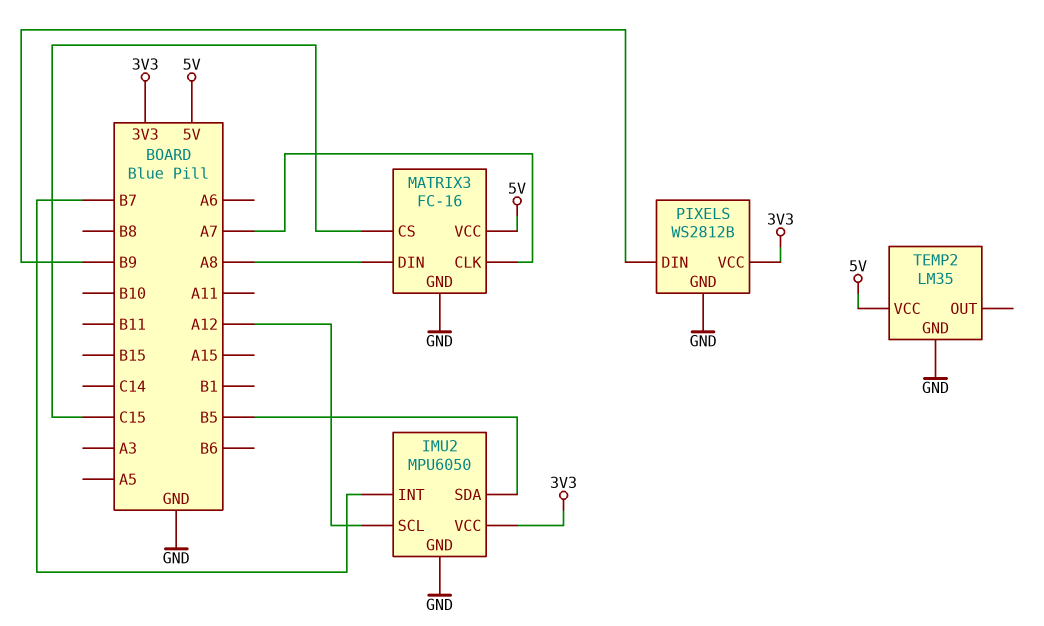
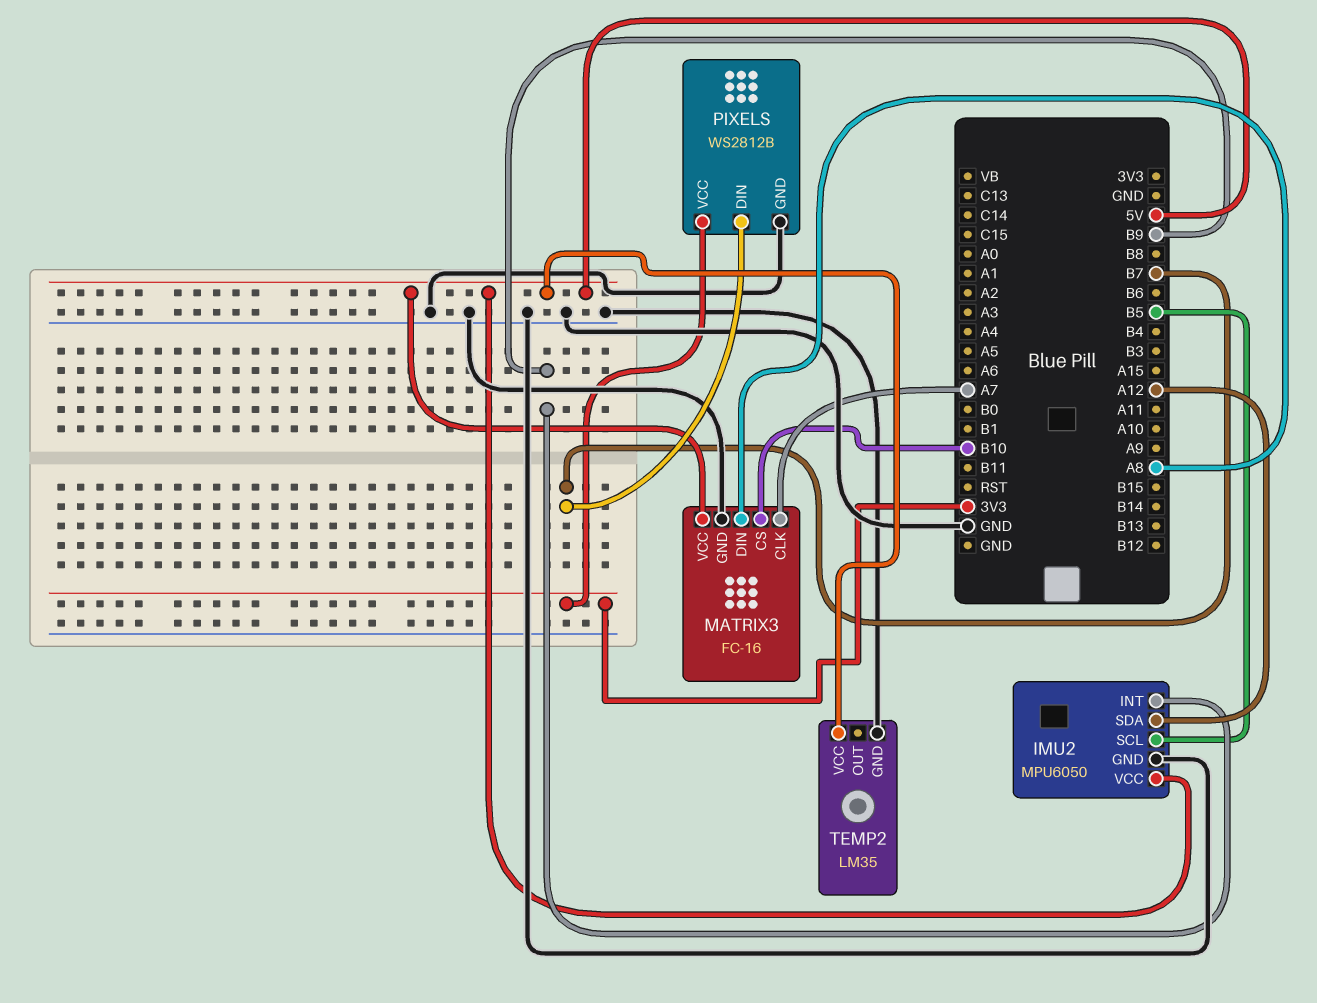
IMU2 pin INT: B7 -> B9
IMU2 pin SCL: A12 -> B5
IMU2 pin SDA: B5 -> A12
IMU2 pin VCC: 3V3 -> 5V
MATRIX3 pin CS: C15 -> B10
PIXELS pin DIN: B9 -> B7

